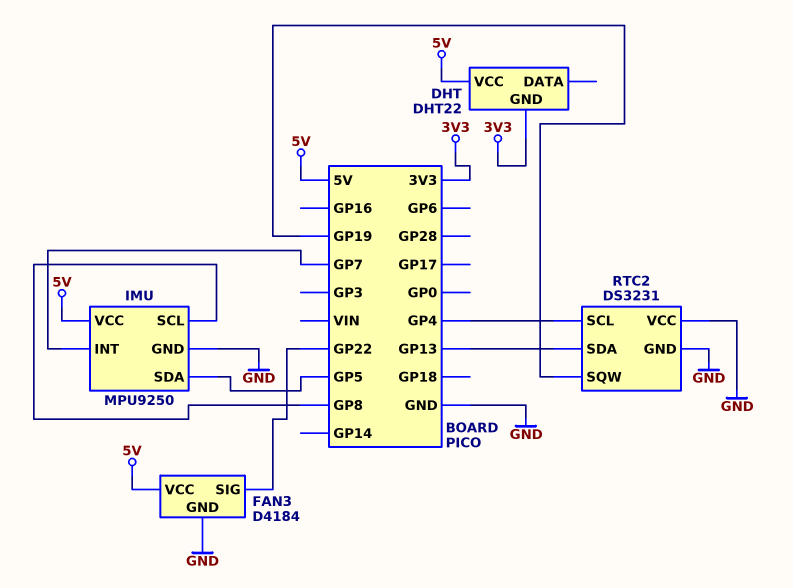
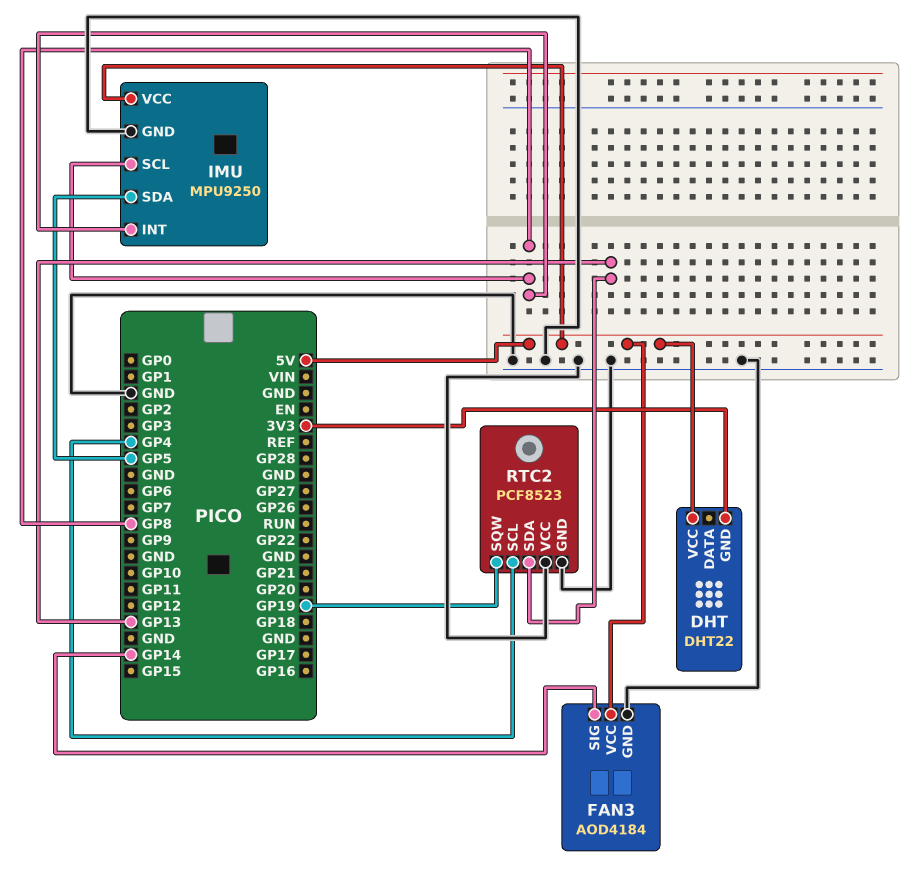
FAN3: D4184 -> AOD4184
FAN3 pin SIG: GP22 -> GP14
IMU pin INT: GP7 -> GP8
RTC2: DS3231 -> PCF8523

